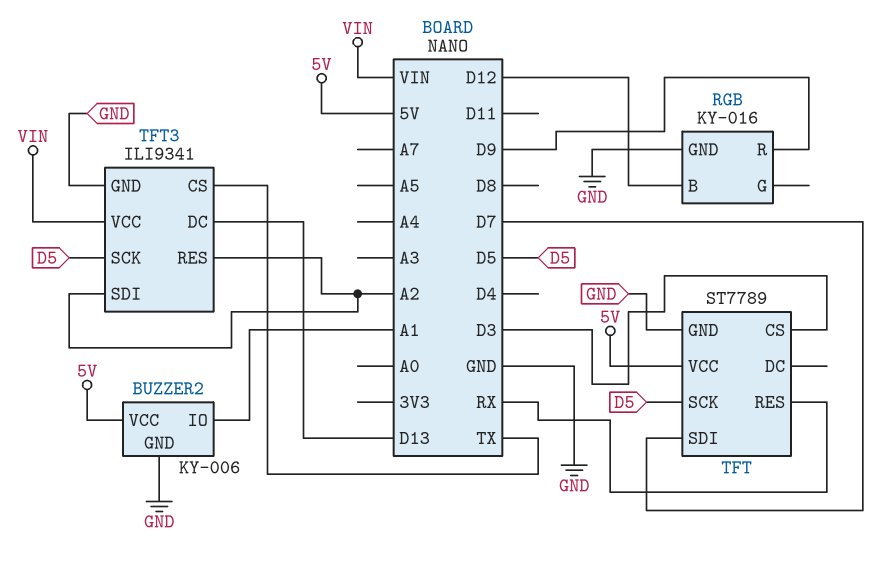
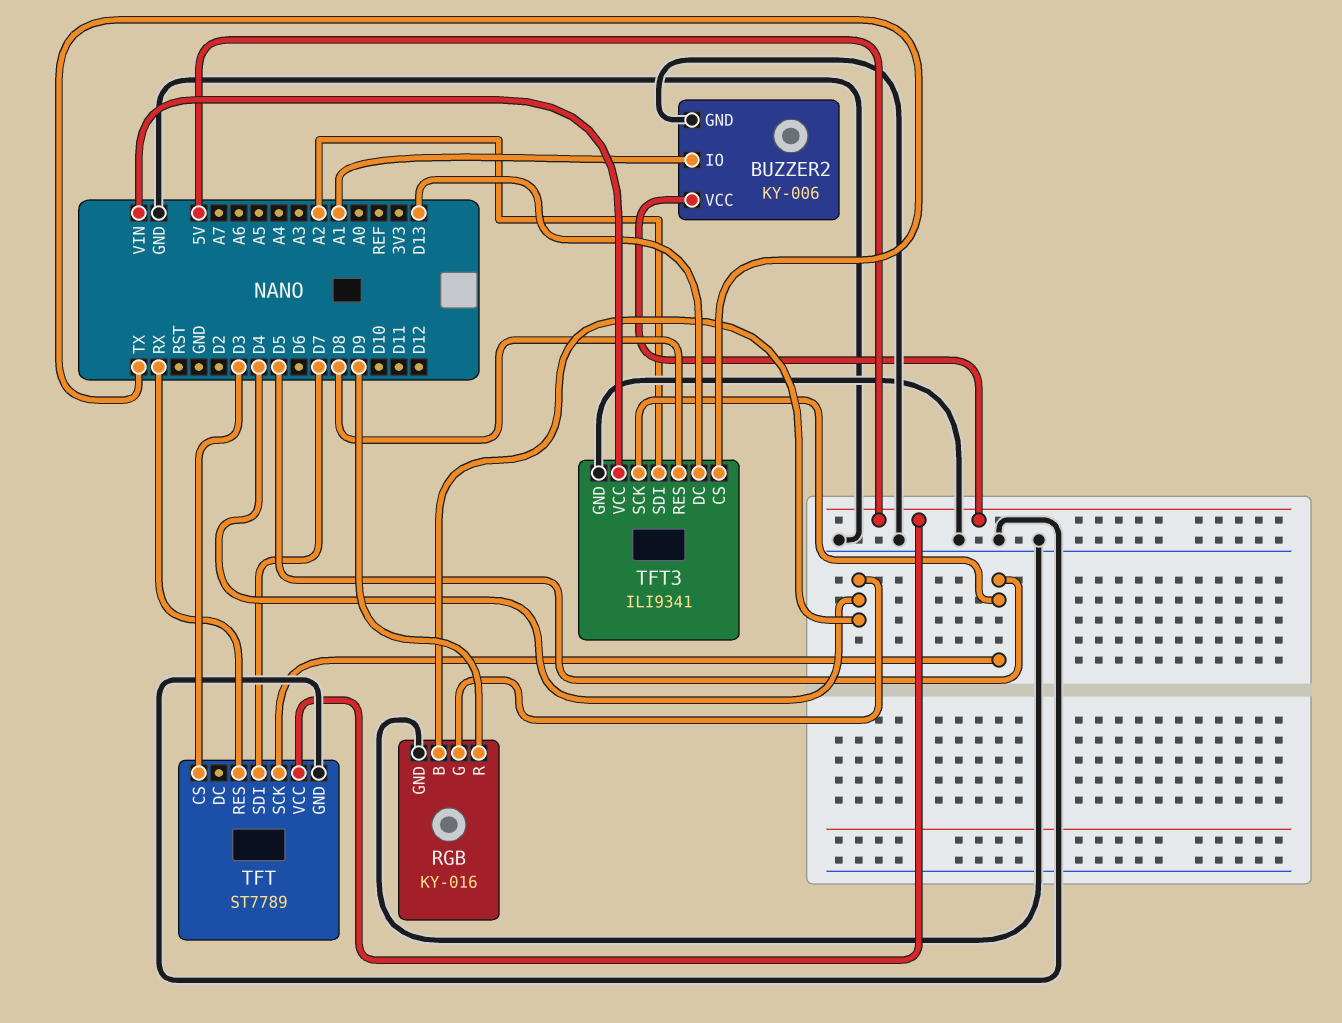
RGB pin B: D12 -> D4
RGB pin G: none -> D4
TFT3 pin RES: A2 -> D8

